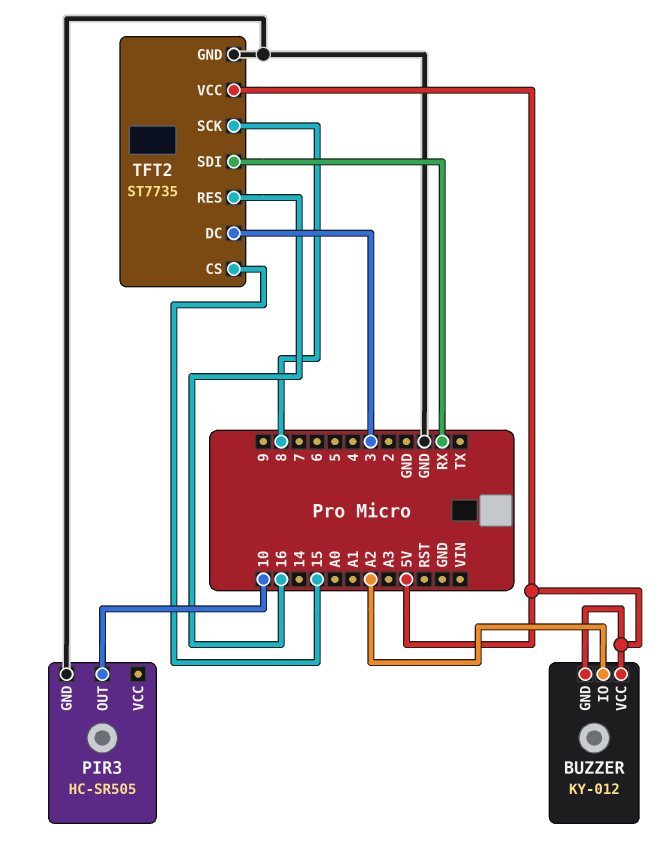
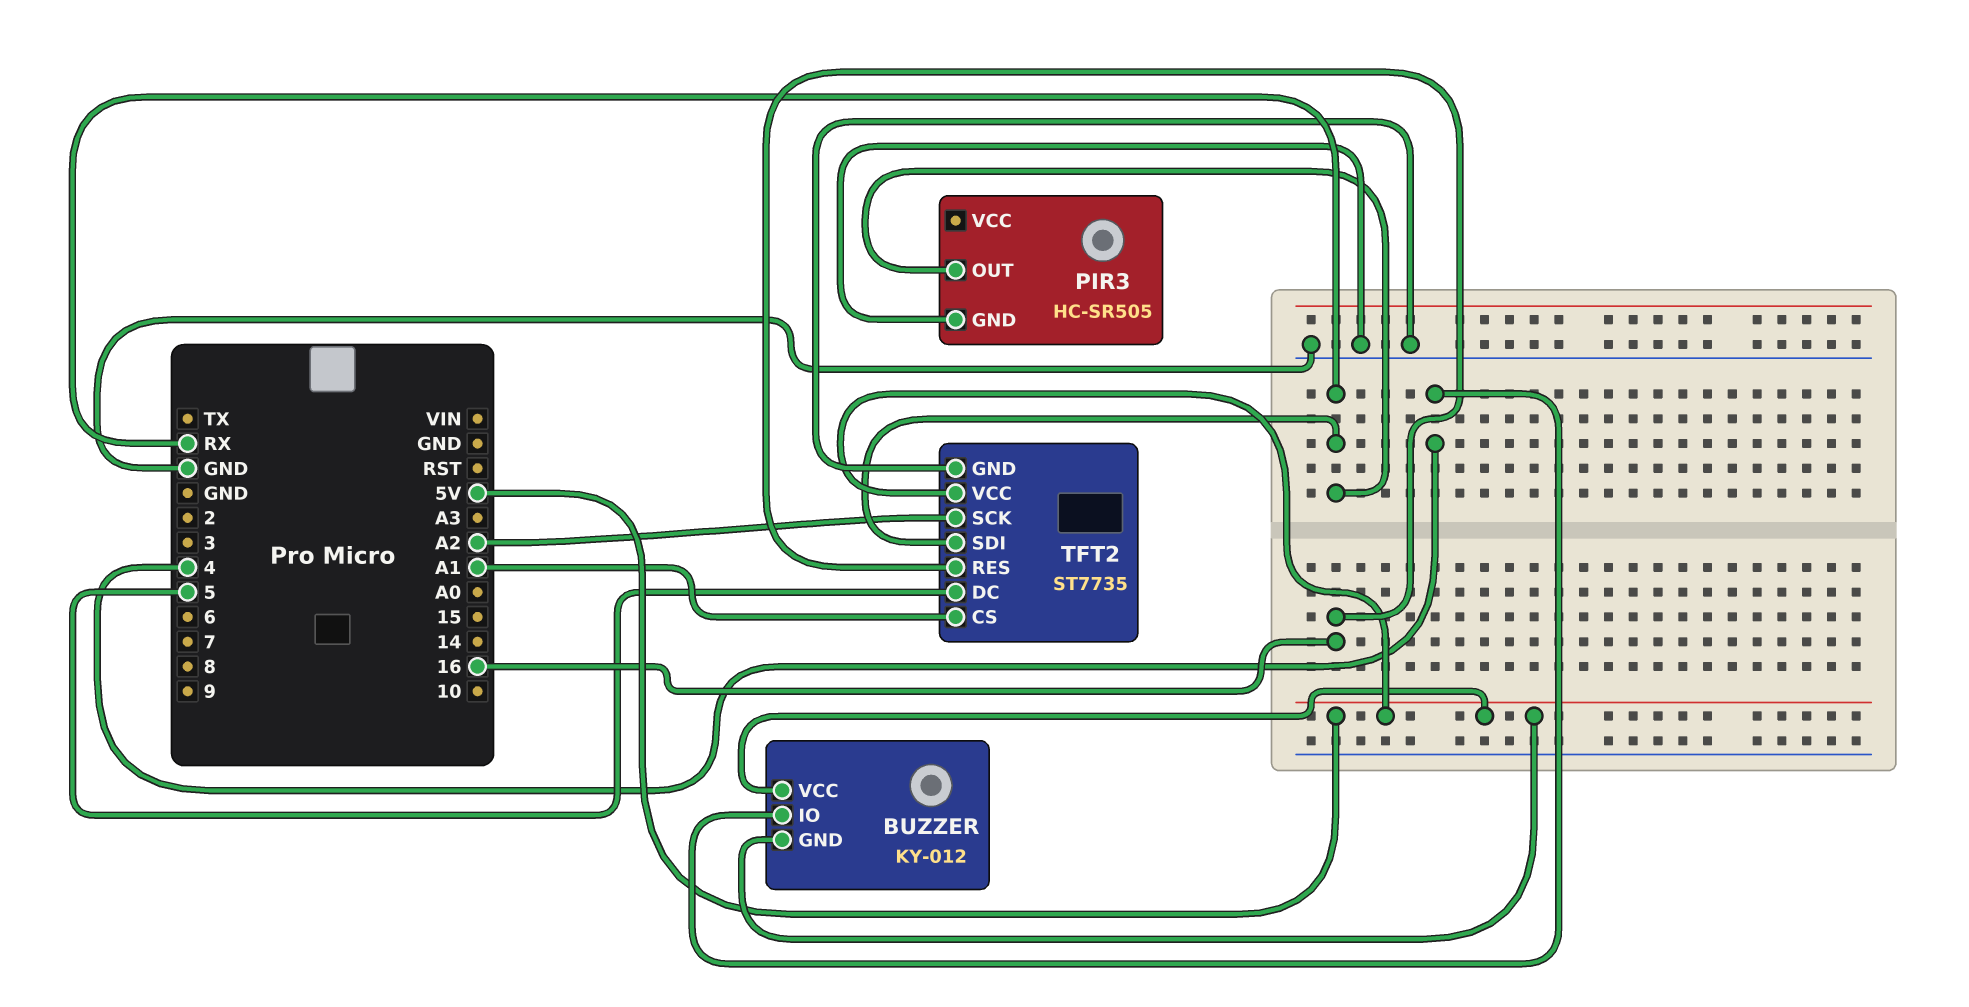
BUZZER pin IO: A2 -> 4
PIR3 pin OUT: 10 -> RX
TFT2 pin CS: 15 -> A1
TFT2 pin DC: 3 -> 5
TFT2 pin SCK: 8 -> A2

